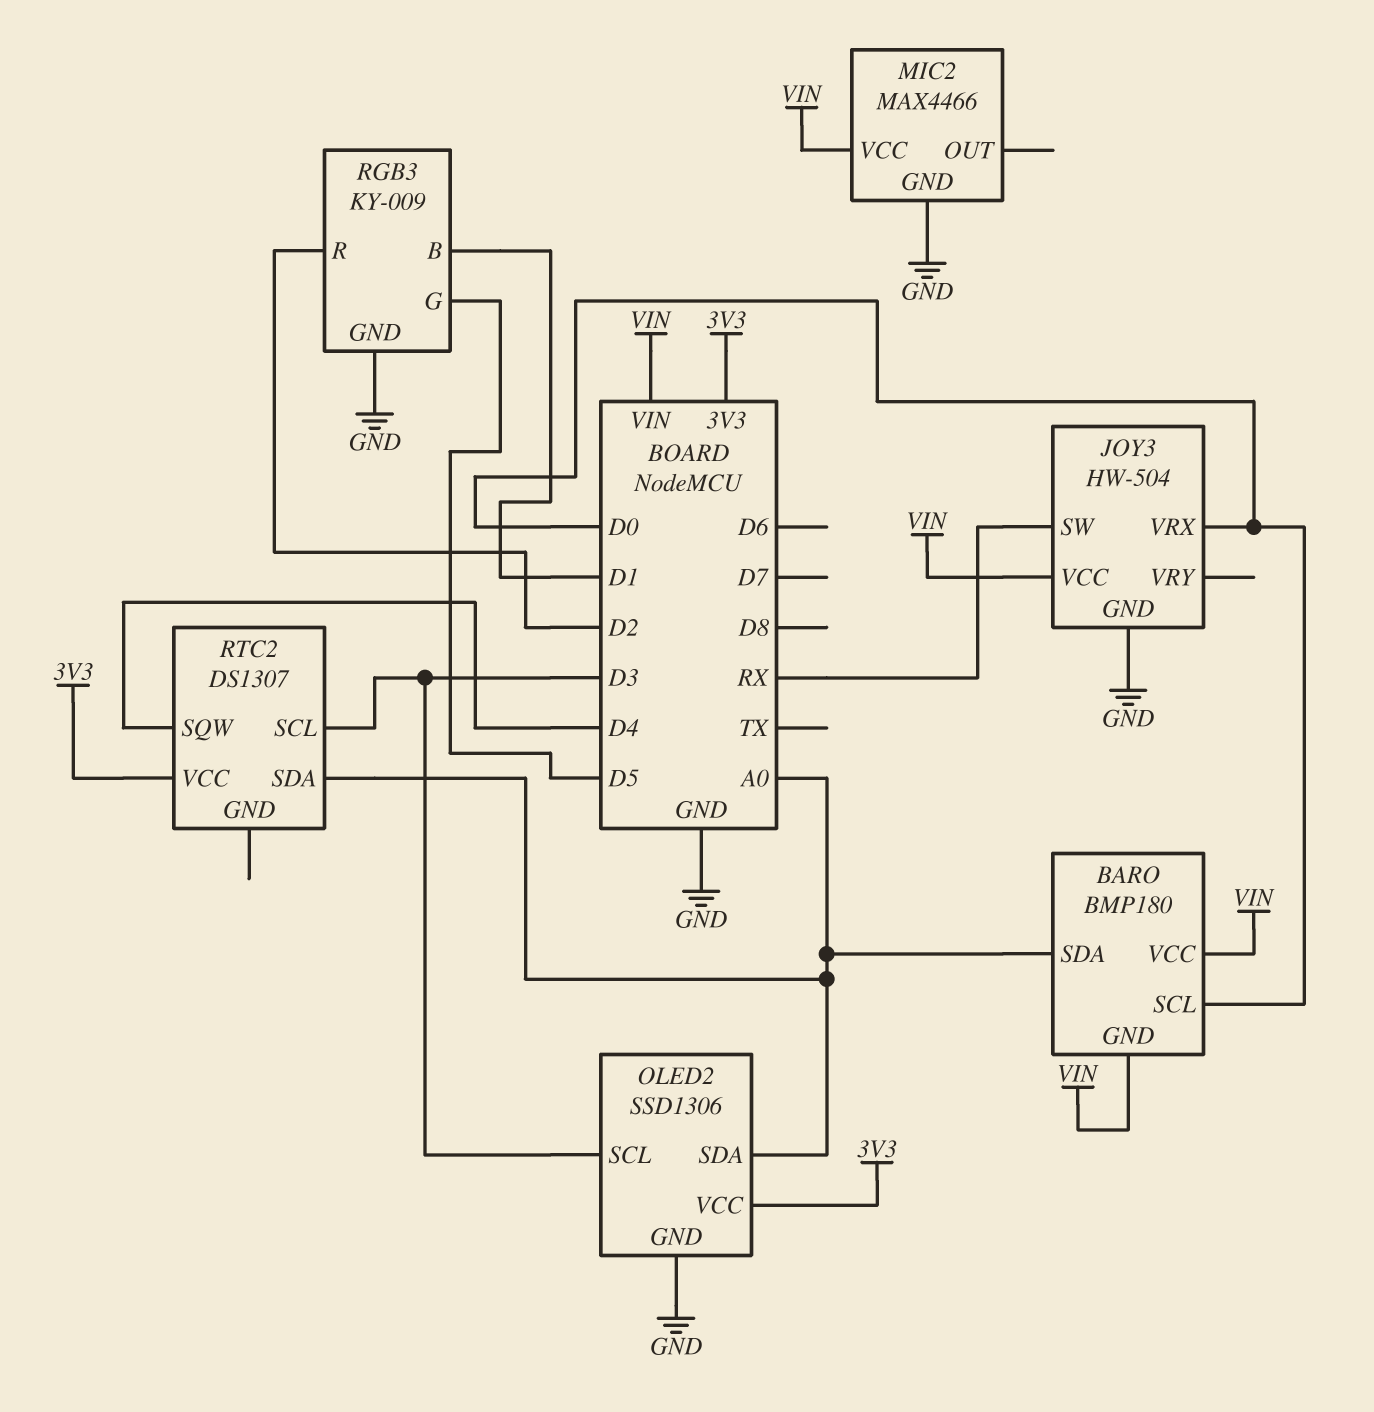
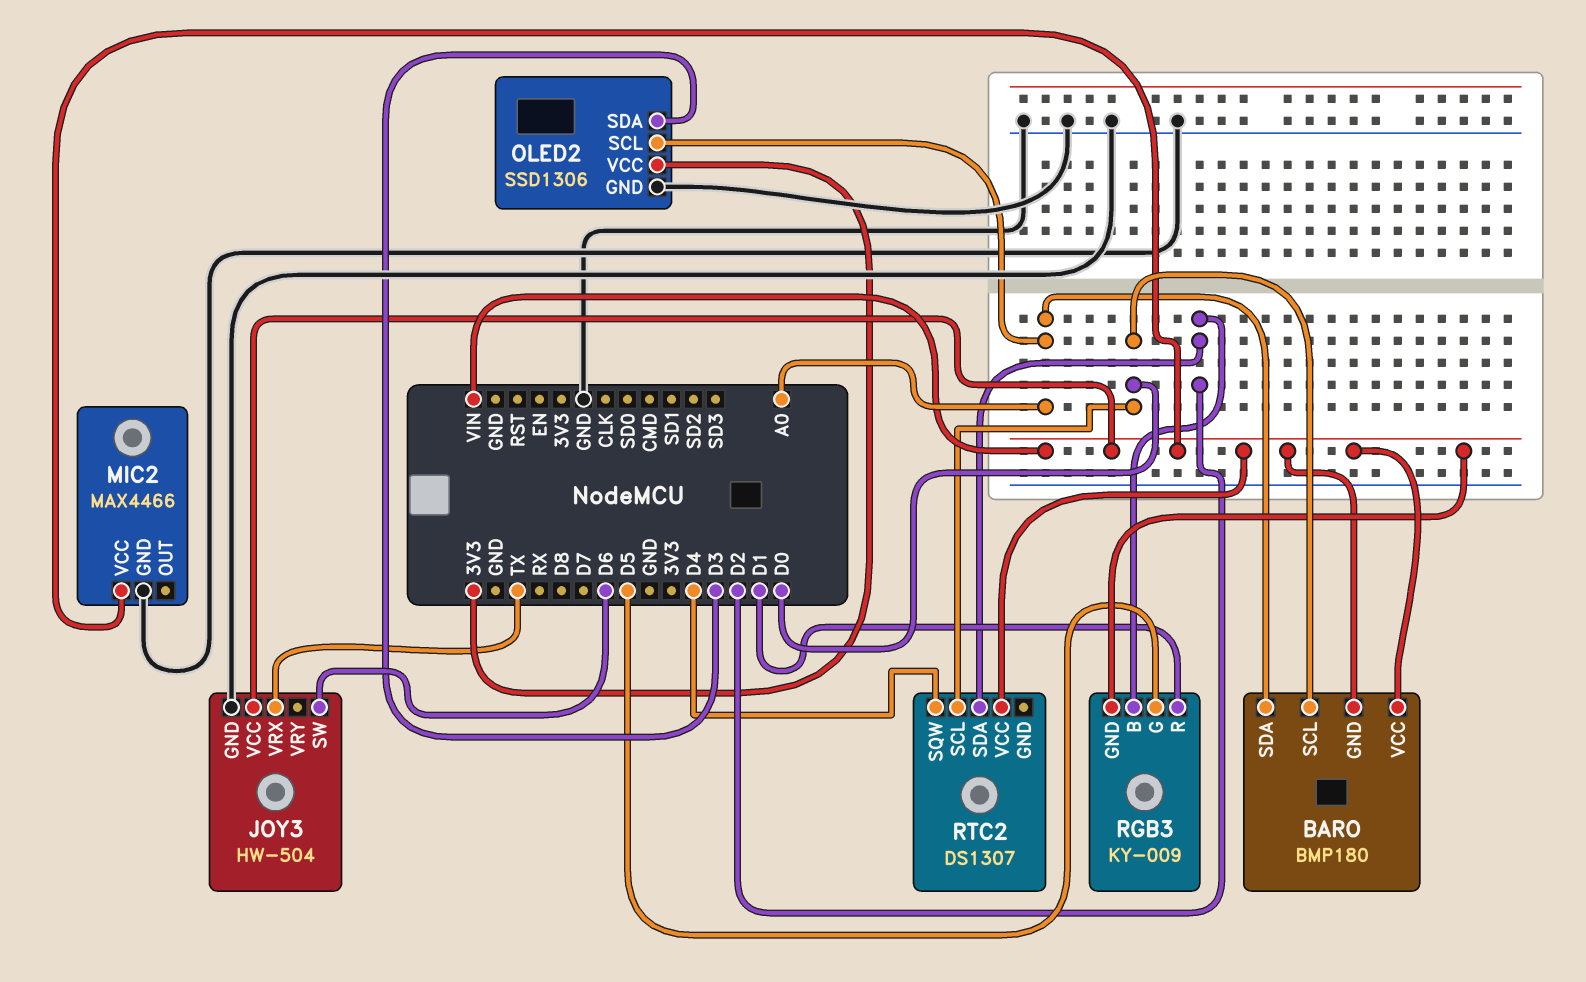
JOY3 pin SW: RX -> D6
JOY3 pin VRX: D0 -> TX
OLED2 pin SCL: D3 -> A0
OLED2 pin SDA: A0 -> D3
RGB3 pin B: D1 -> D2
RGB3 pin GND: GND -> VIN
RGB3 pin R: D2 -> D1
RTC2 pin SCL: D3 -> D0
RTC2 pin SDA: A0 -> D2
RTC2 pin VCC: 3V3 -> VIN

